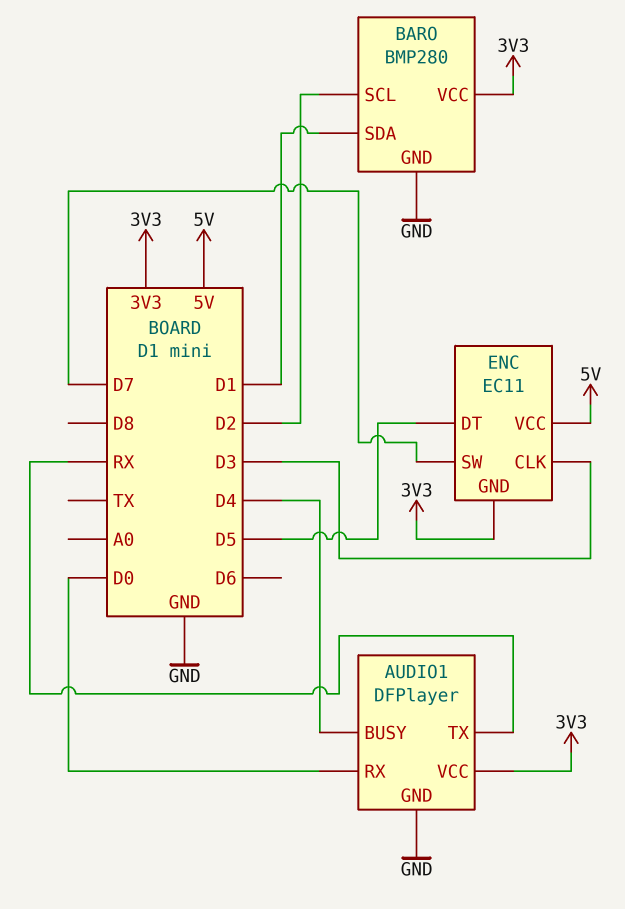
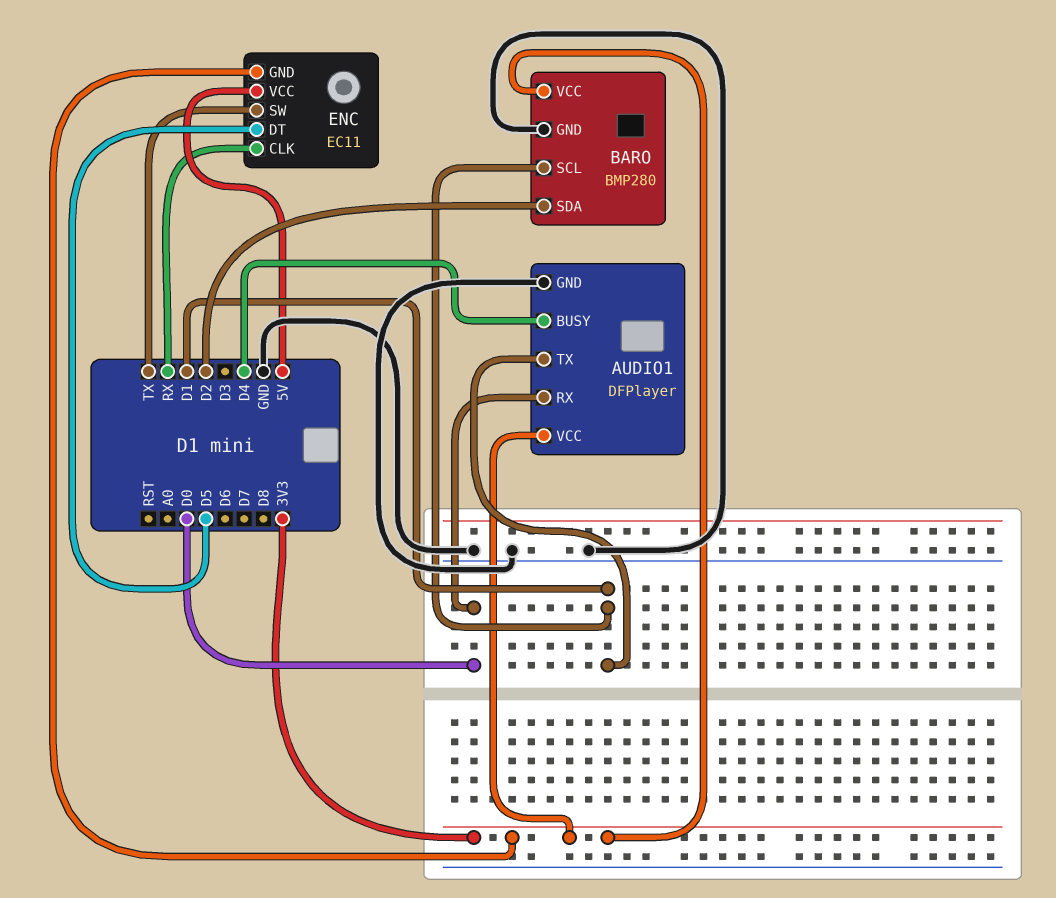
AUDIO1 pin TX: RX -> D1
BARO pin SCL: D2 -> D1
BARO pin SDA: D1 -> D2
ENC pin CLK: D3 -> RX
ENC pin SW: D7 -> TX

